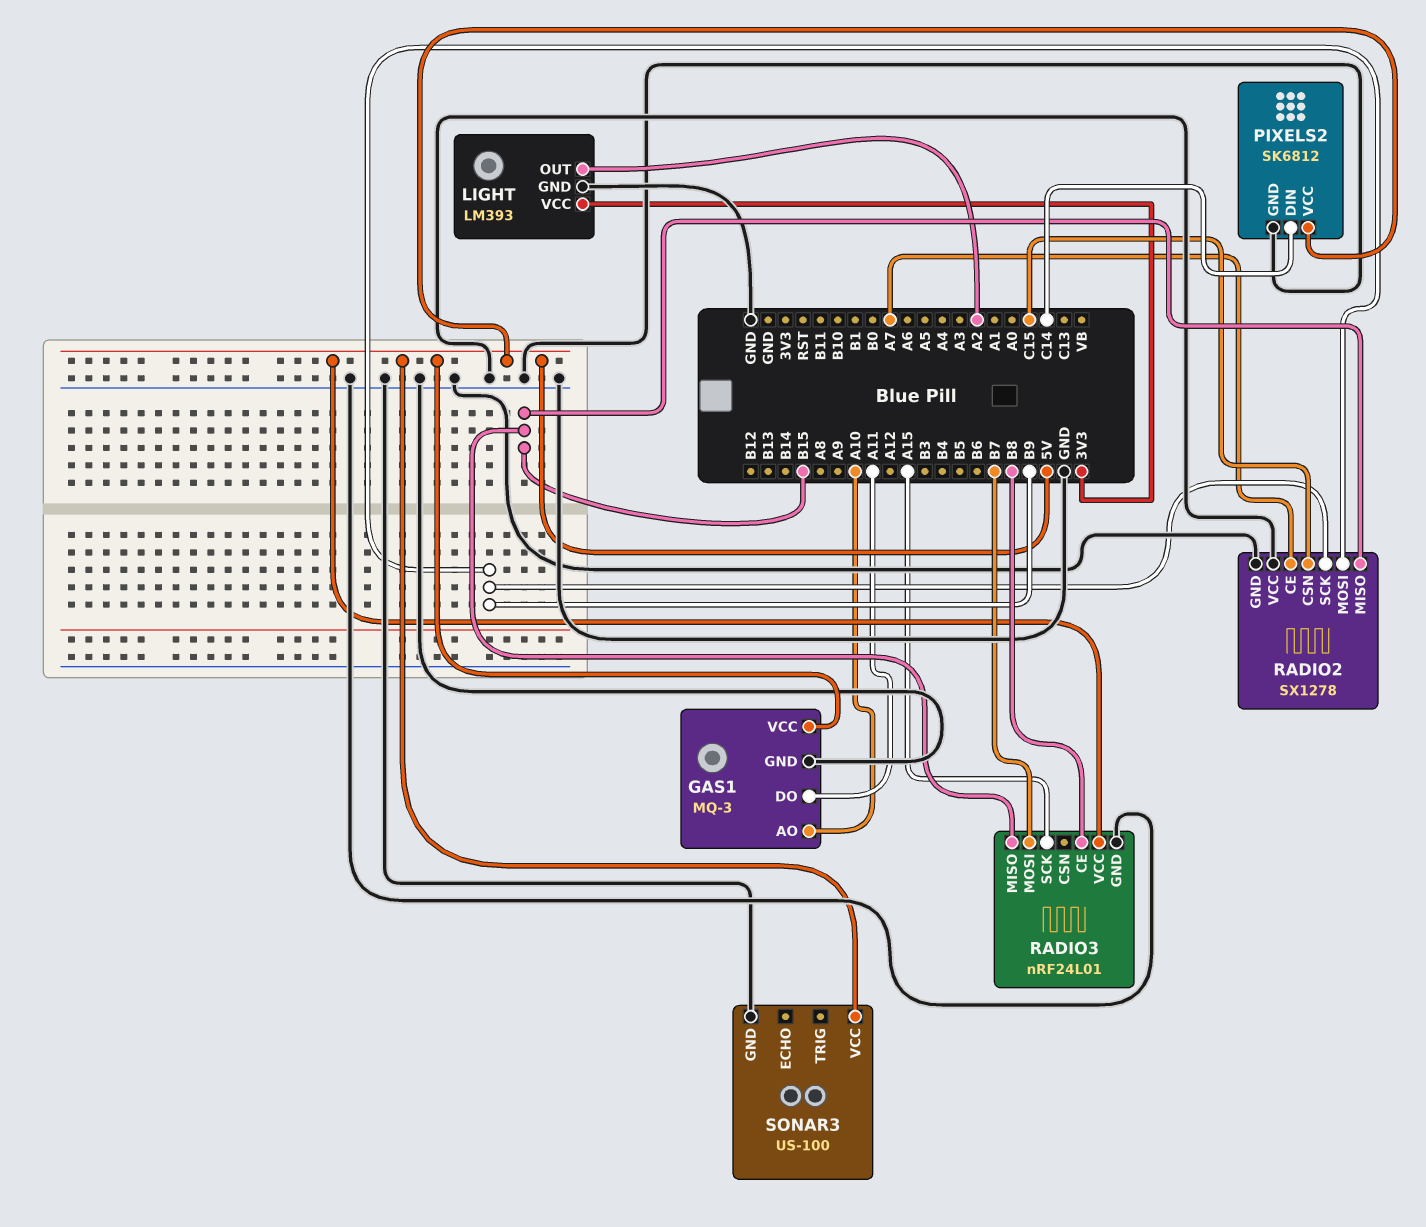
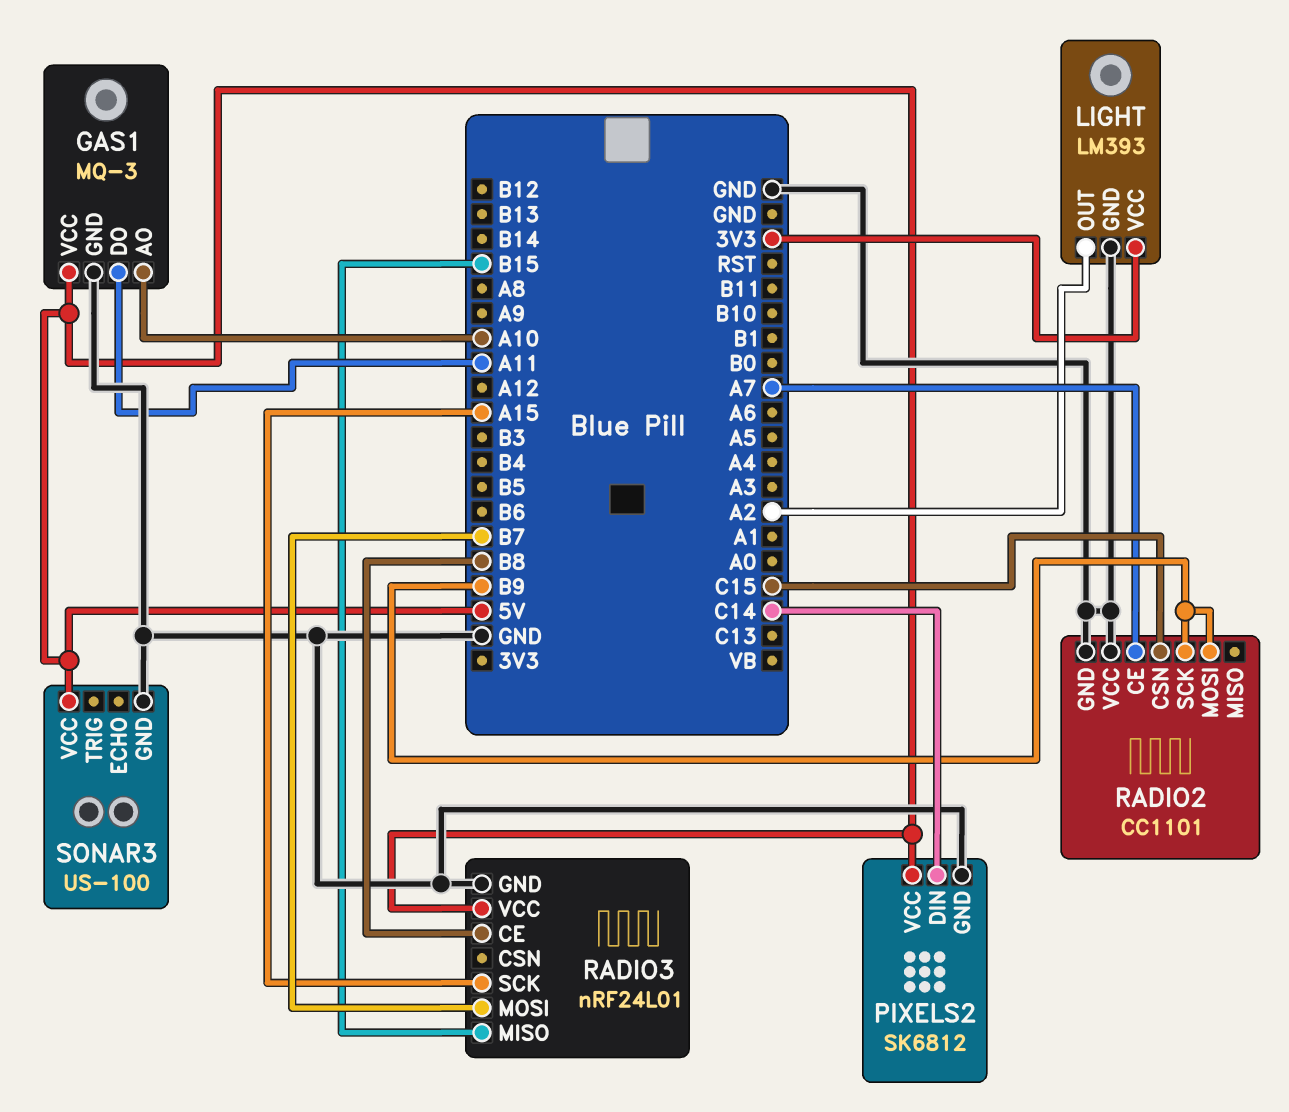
RADIO2: SX1278 -> CC1101
RADIO2 pin MISO: B15 -> none

